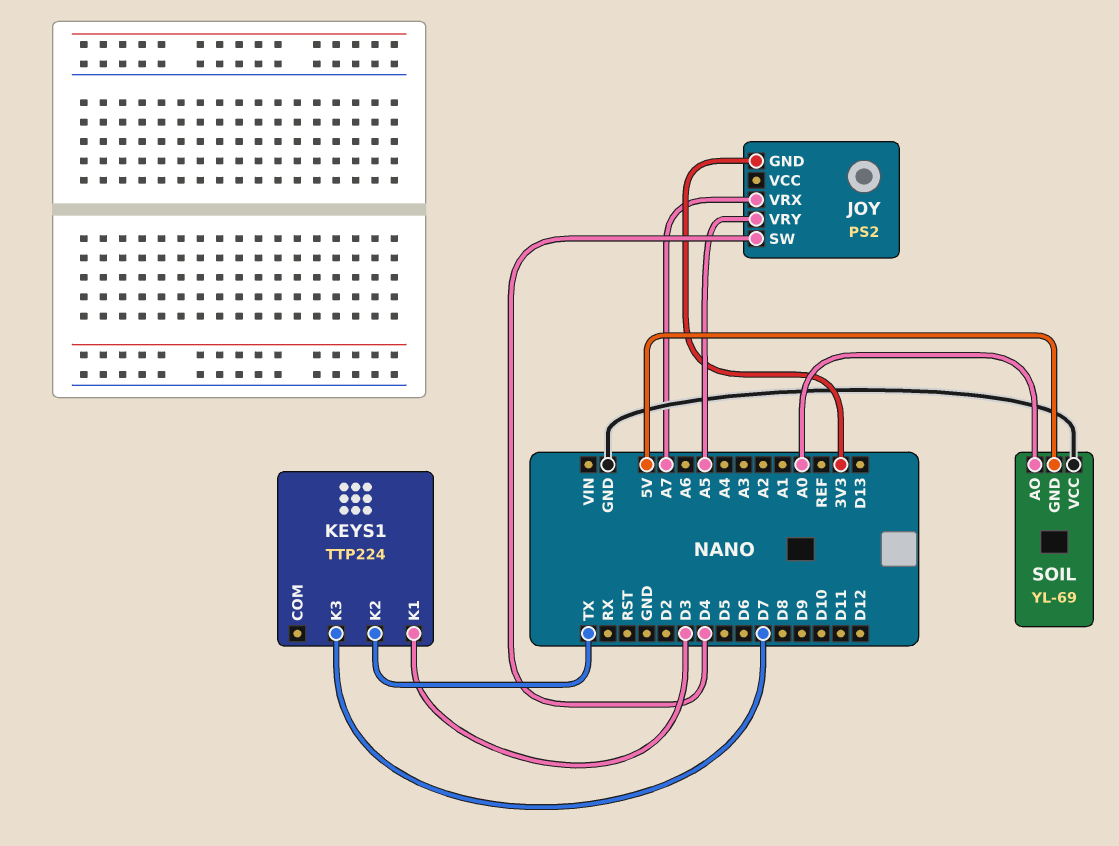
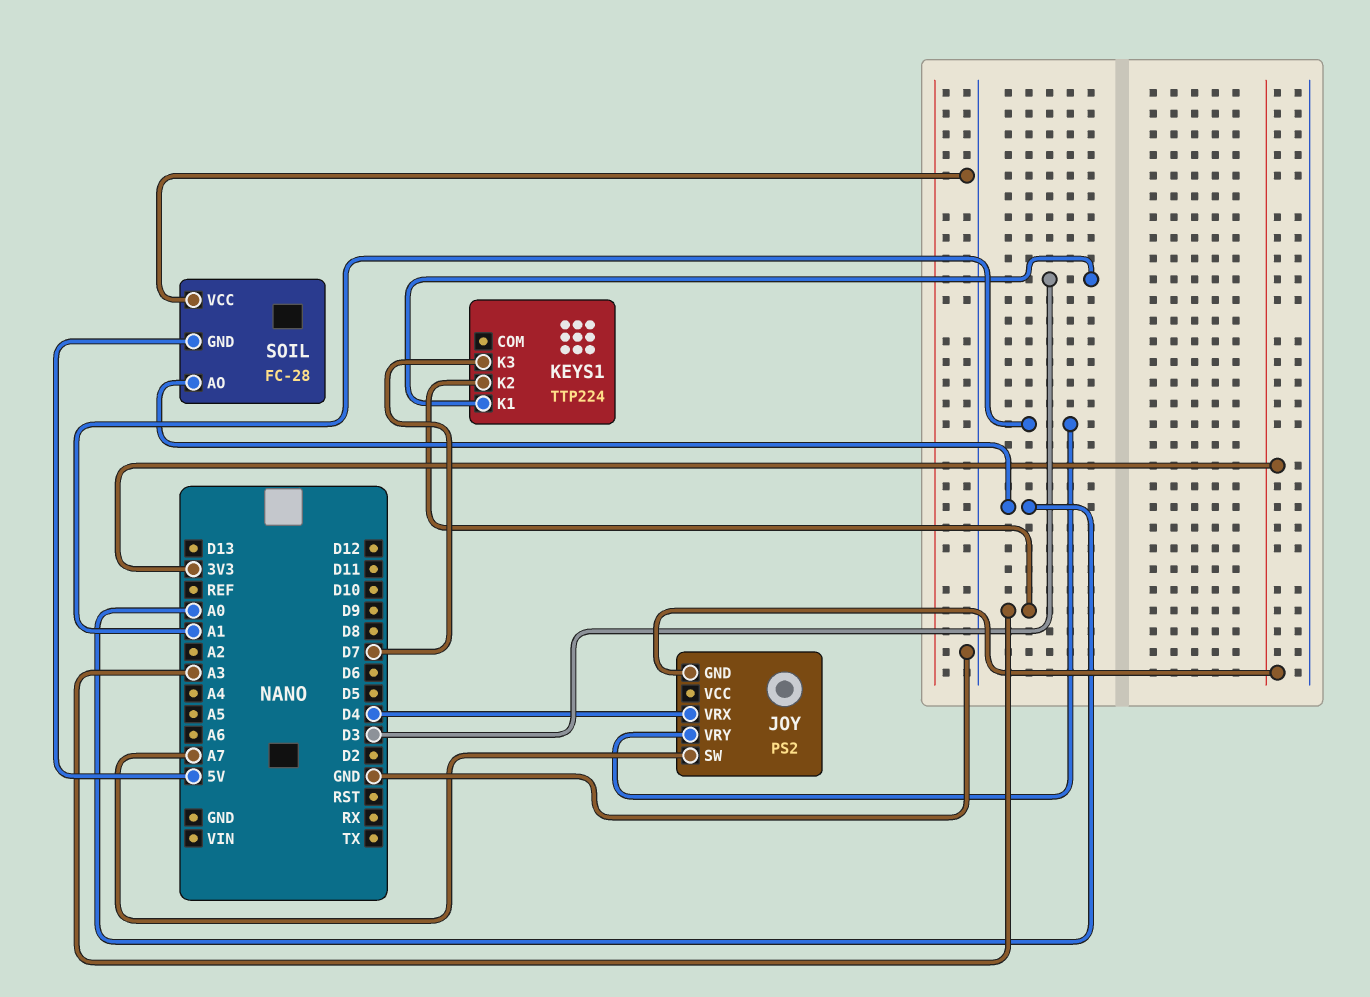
JOY pin SW: D4 -> A7
JOY pin VRX: A7 -> D4
JOY pin VRY: A5 -> A1
KEYS1 pin K2: TX -> A3
SOIL: YL-69 -> FC-28

